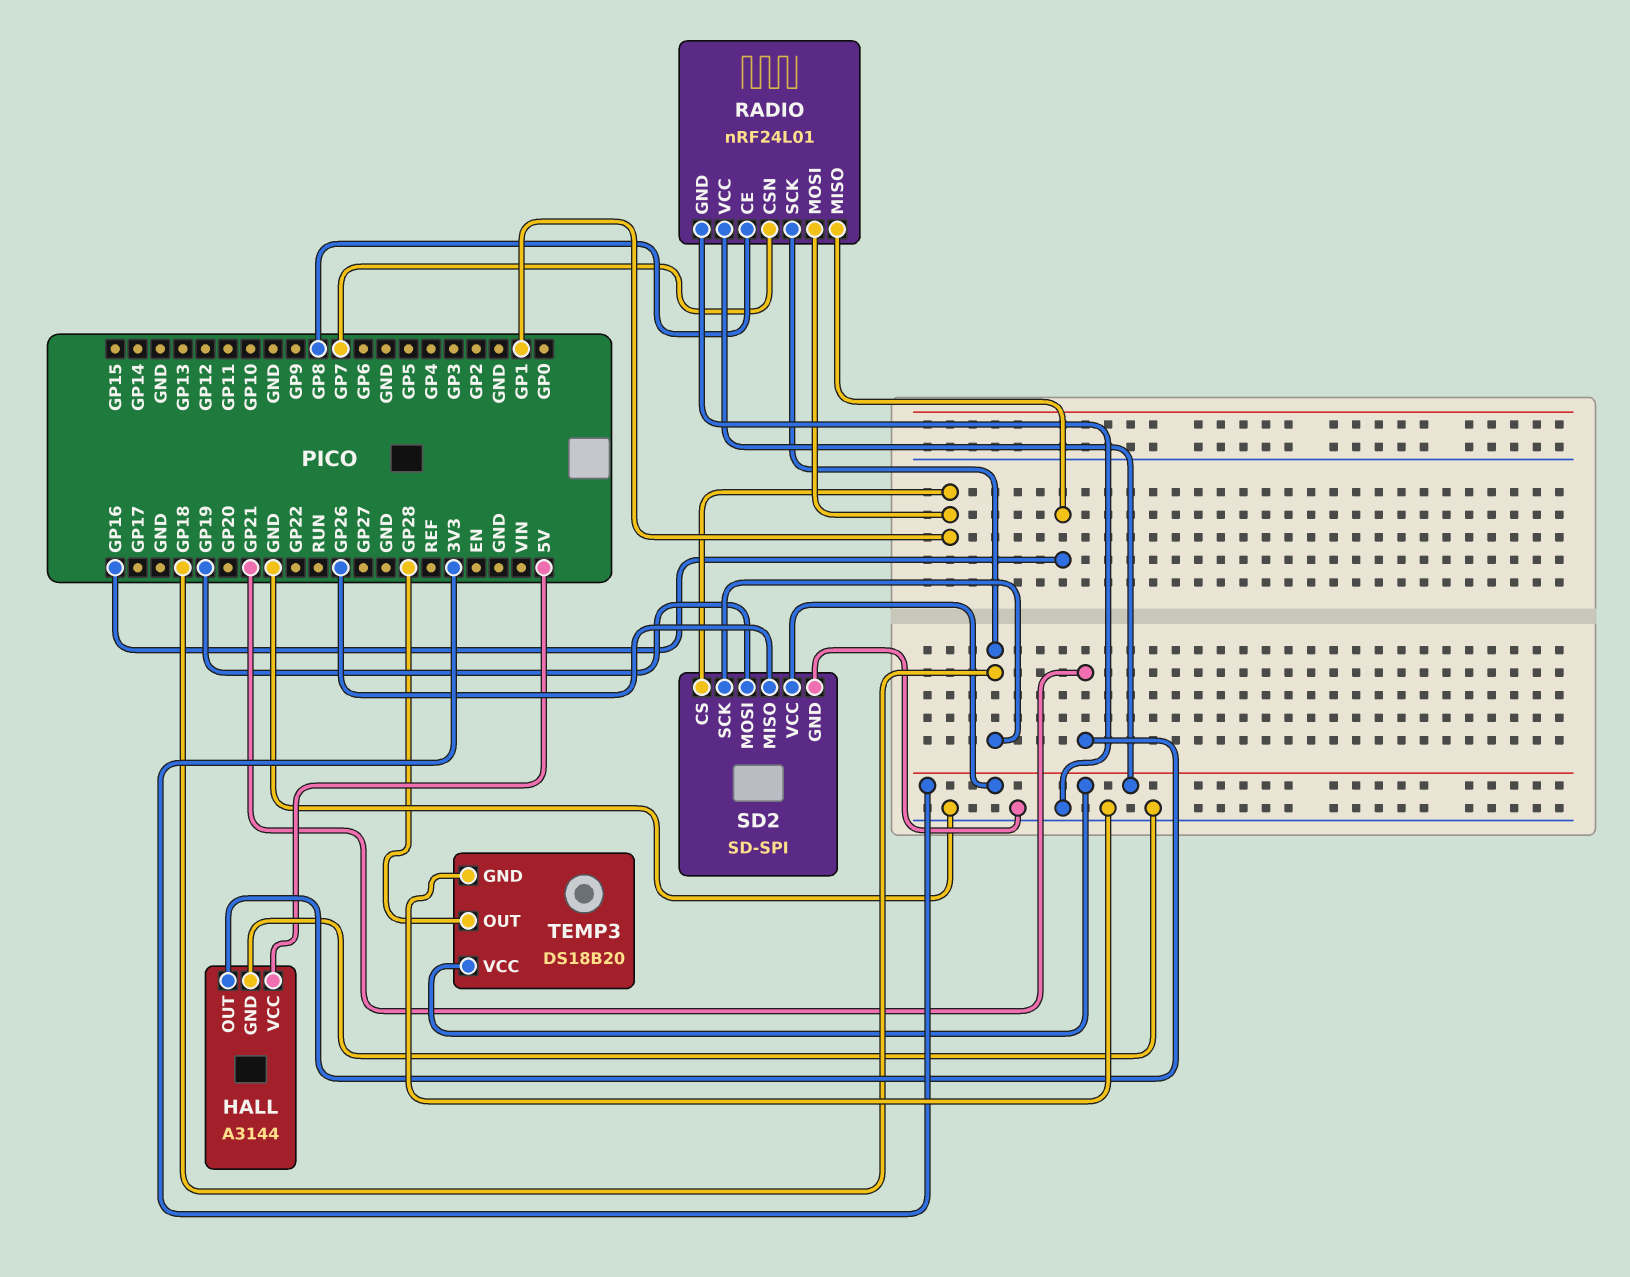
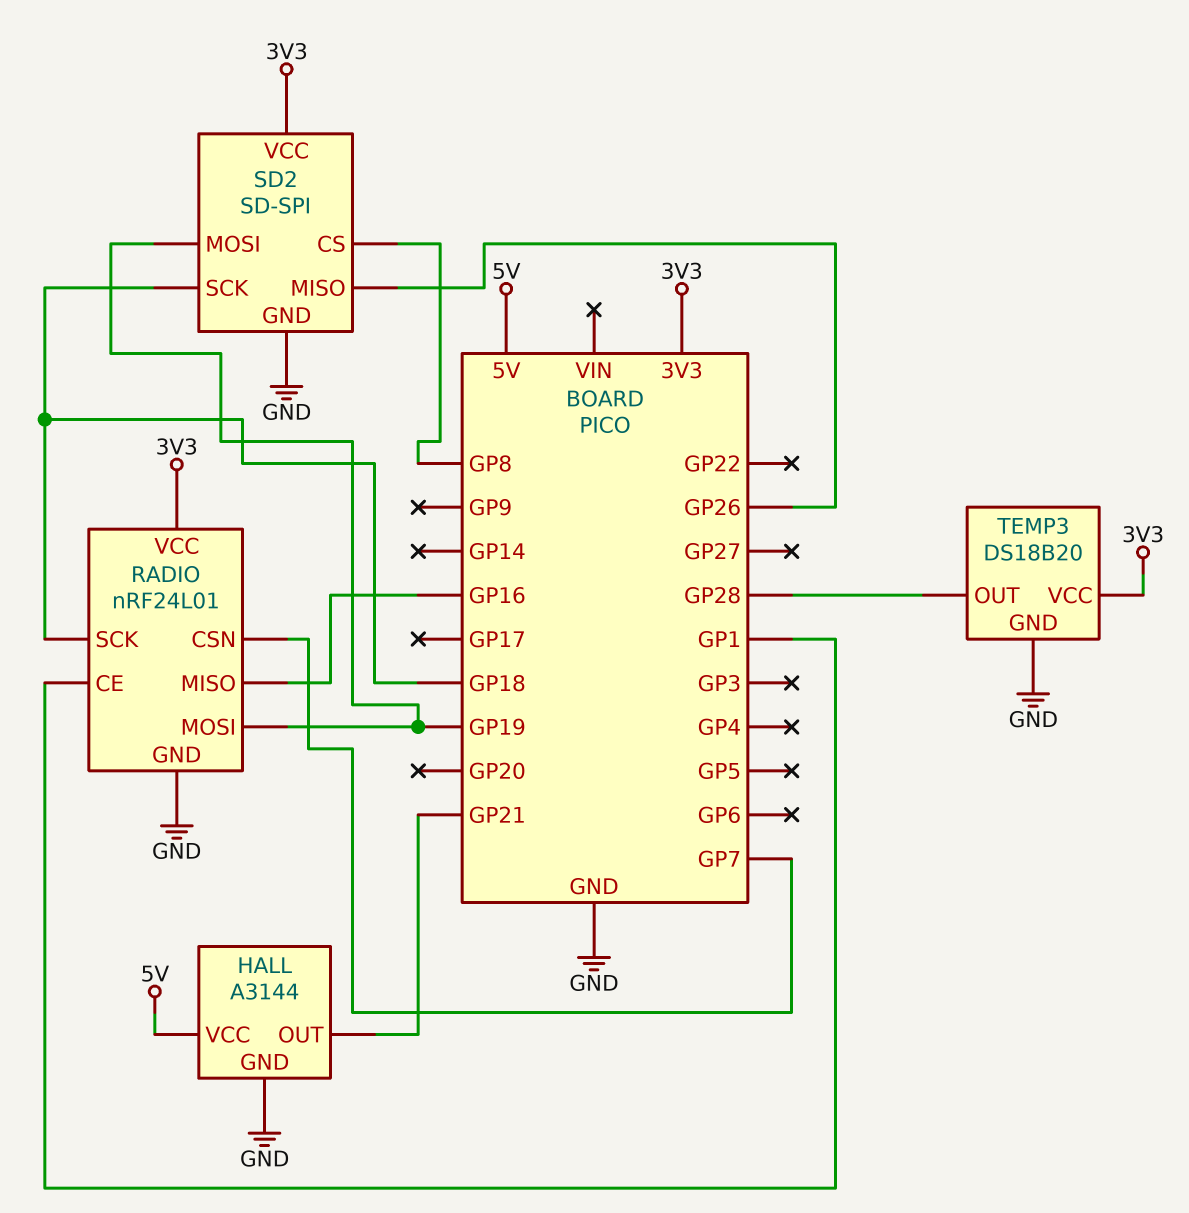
RADIO pin CE: GP8 -> GP1
RADIO pin MOSI: GP1 -> GP19
SD2 pin CS: GP1 -> GP8

